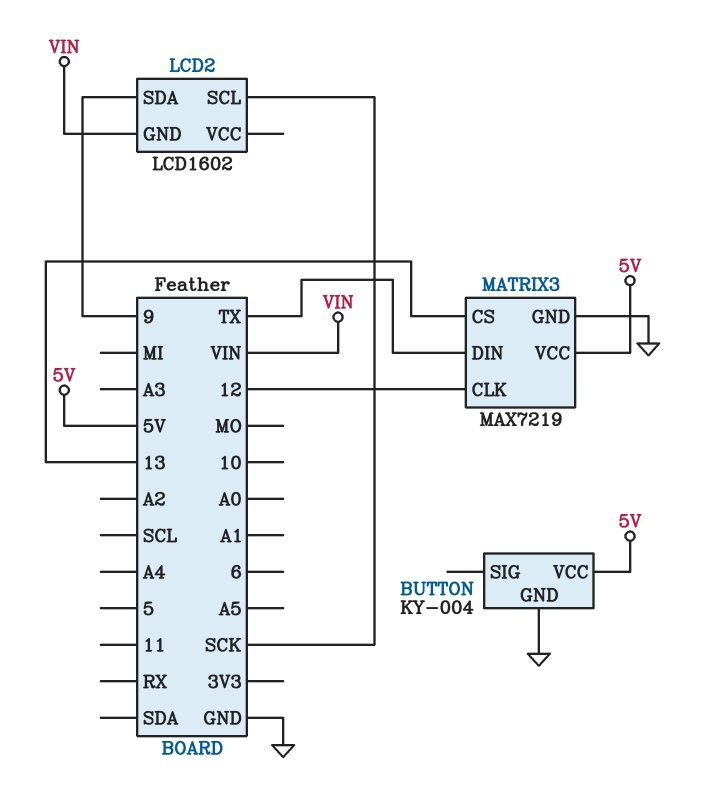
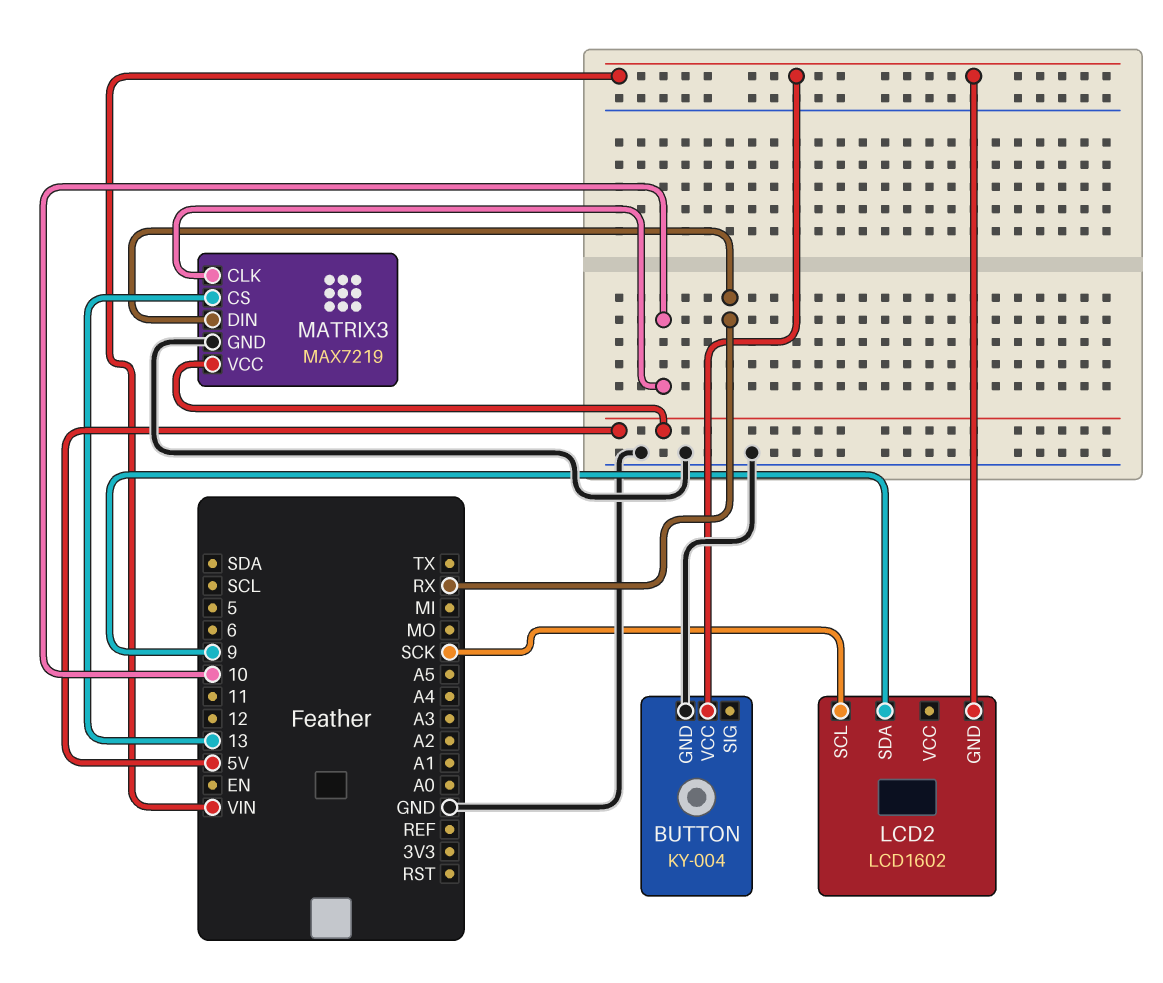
BUTTON pin VCC: 5V -> VIN
MATRIX3 pin CLK: 12 -> 10
MATRIX3 pin DIN: TX -> RX

